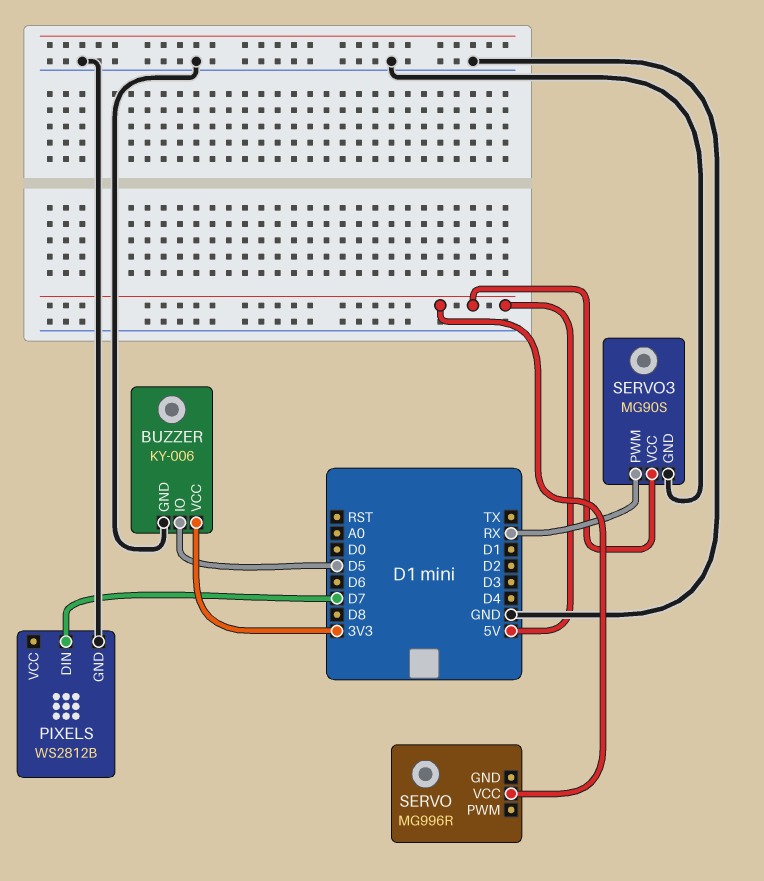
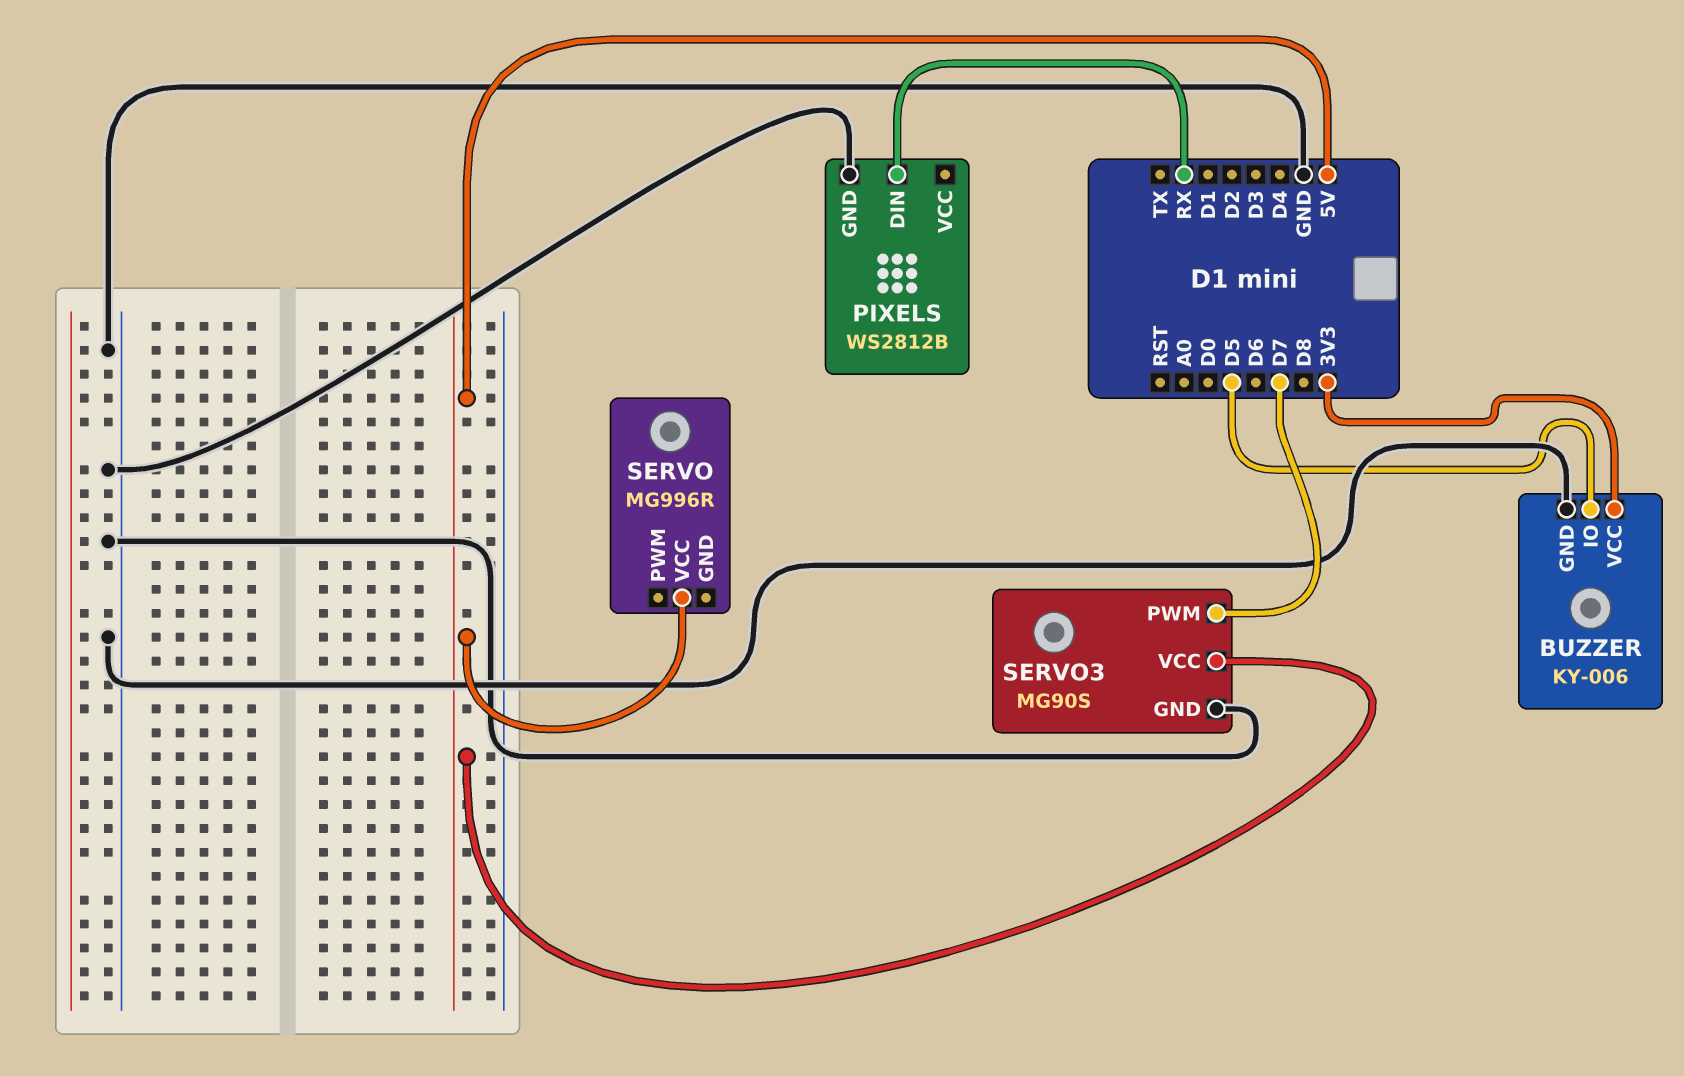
PIXELS pin DIN: D7 -> RX
SERVO3 pin PWM: RX -> D7

